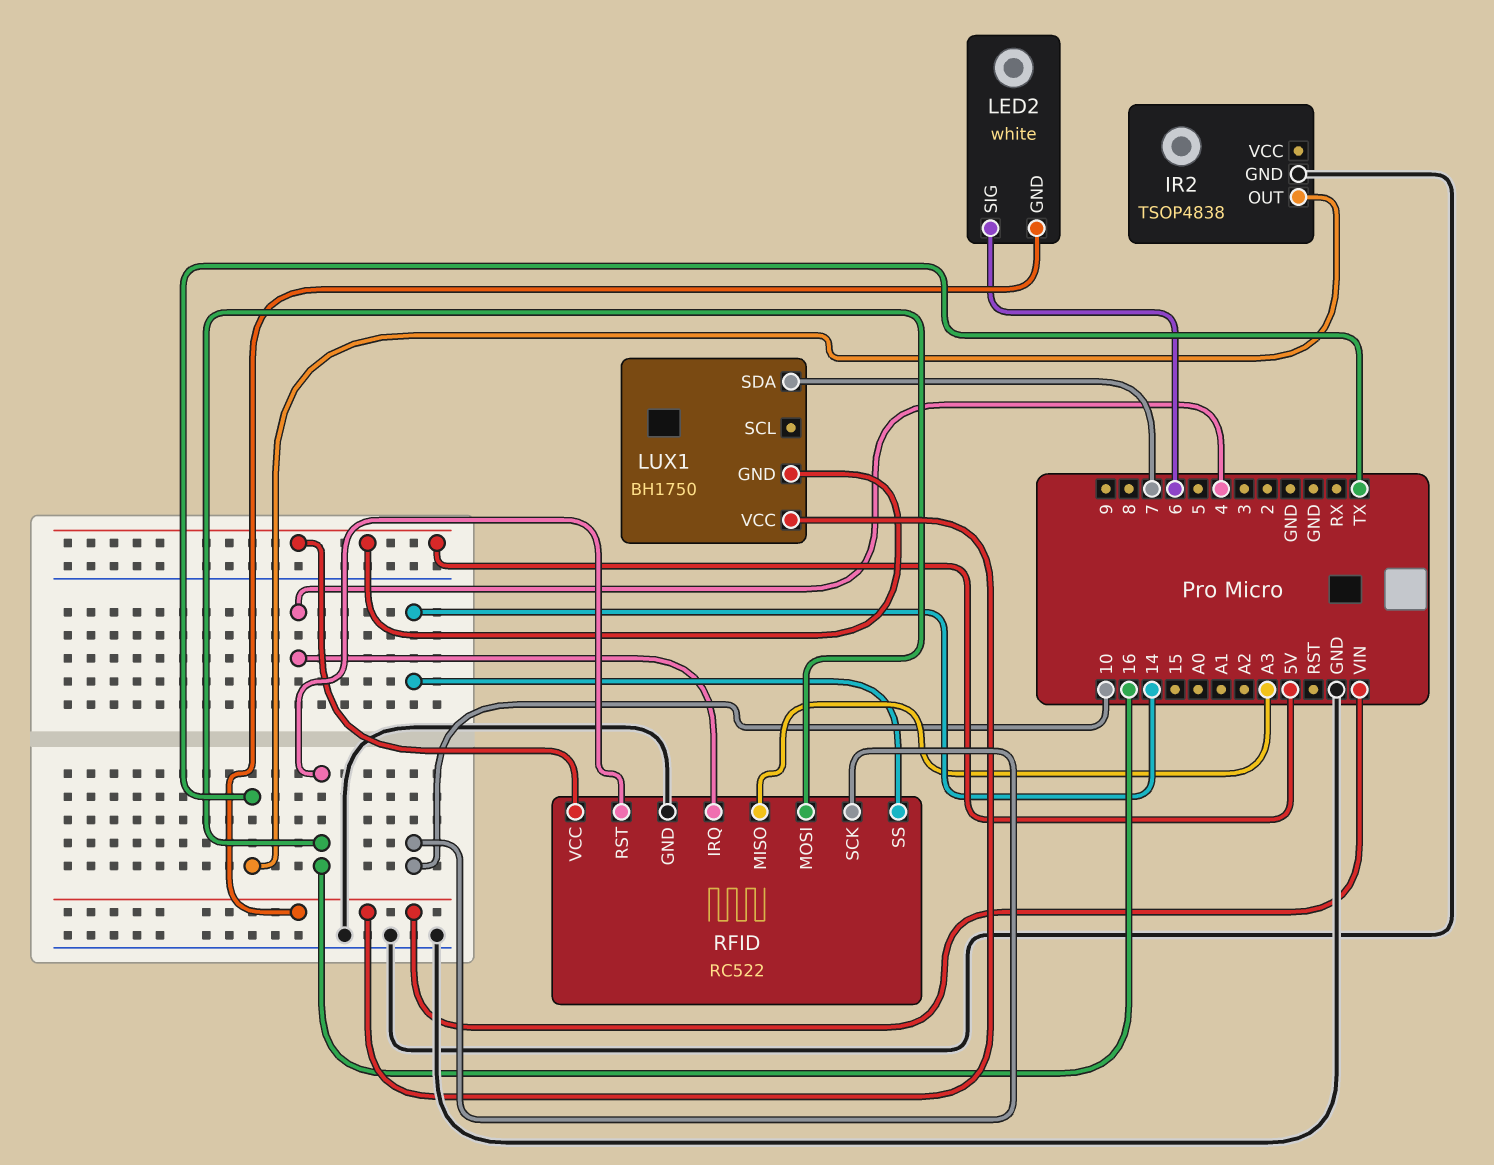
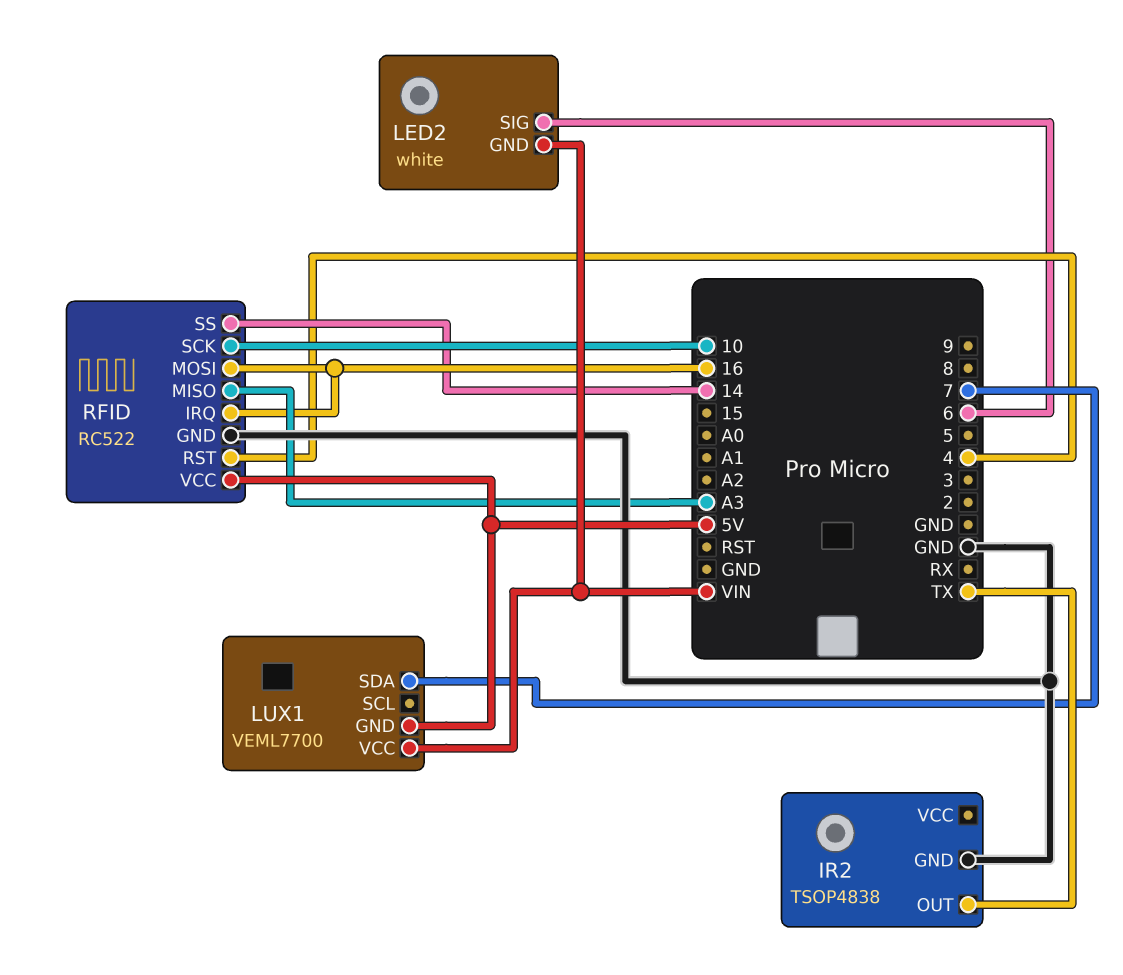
LUX1: BH1750 -> VEML7700
RFID pin IRQ: 4 -> 16
RFID pin RST: 16 -> 4

